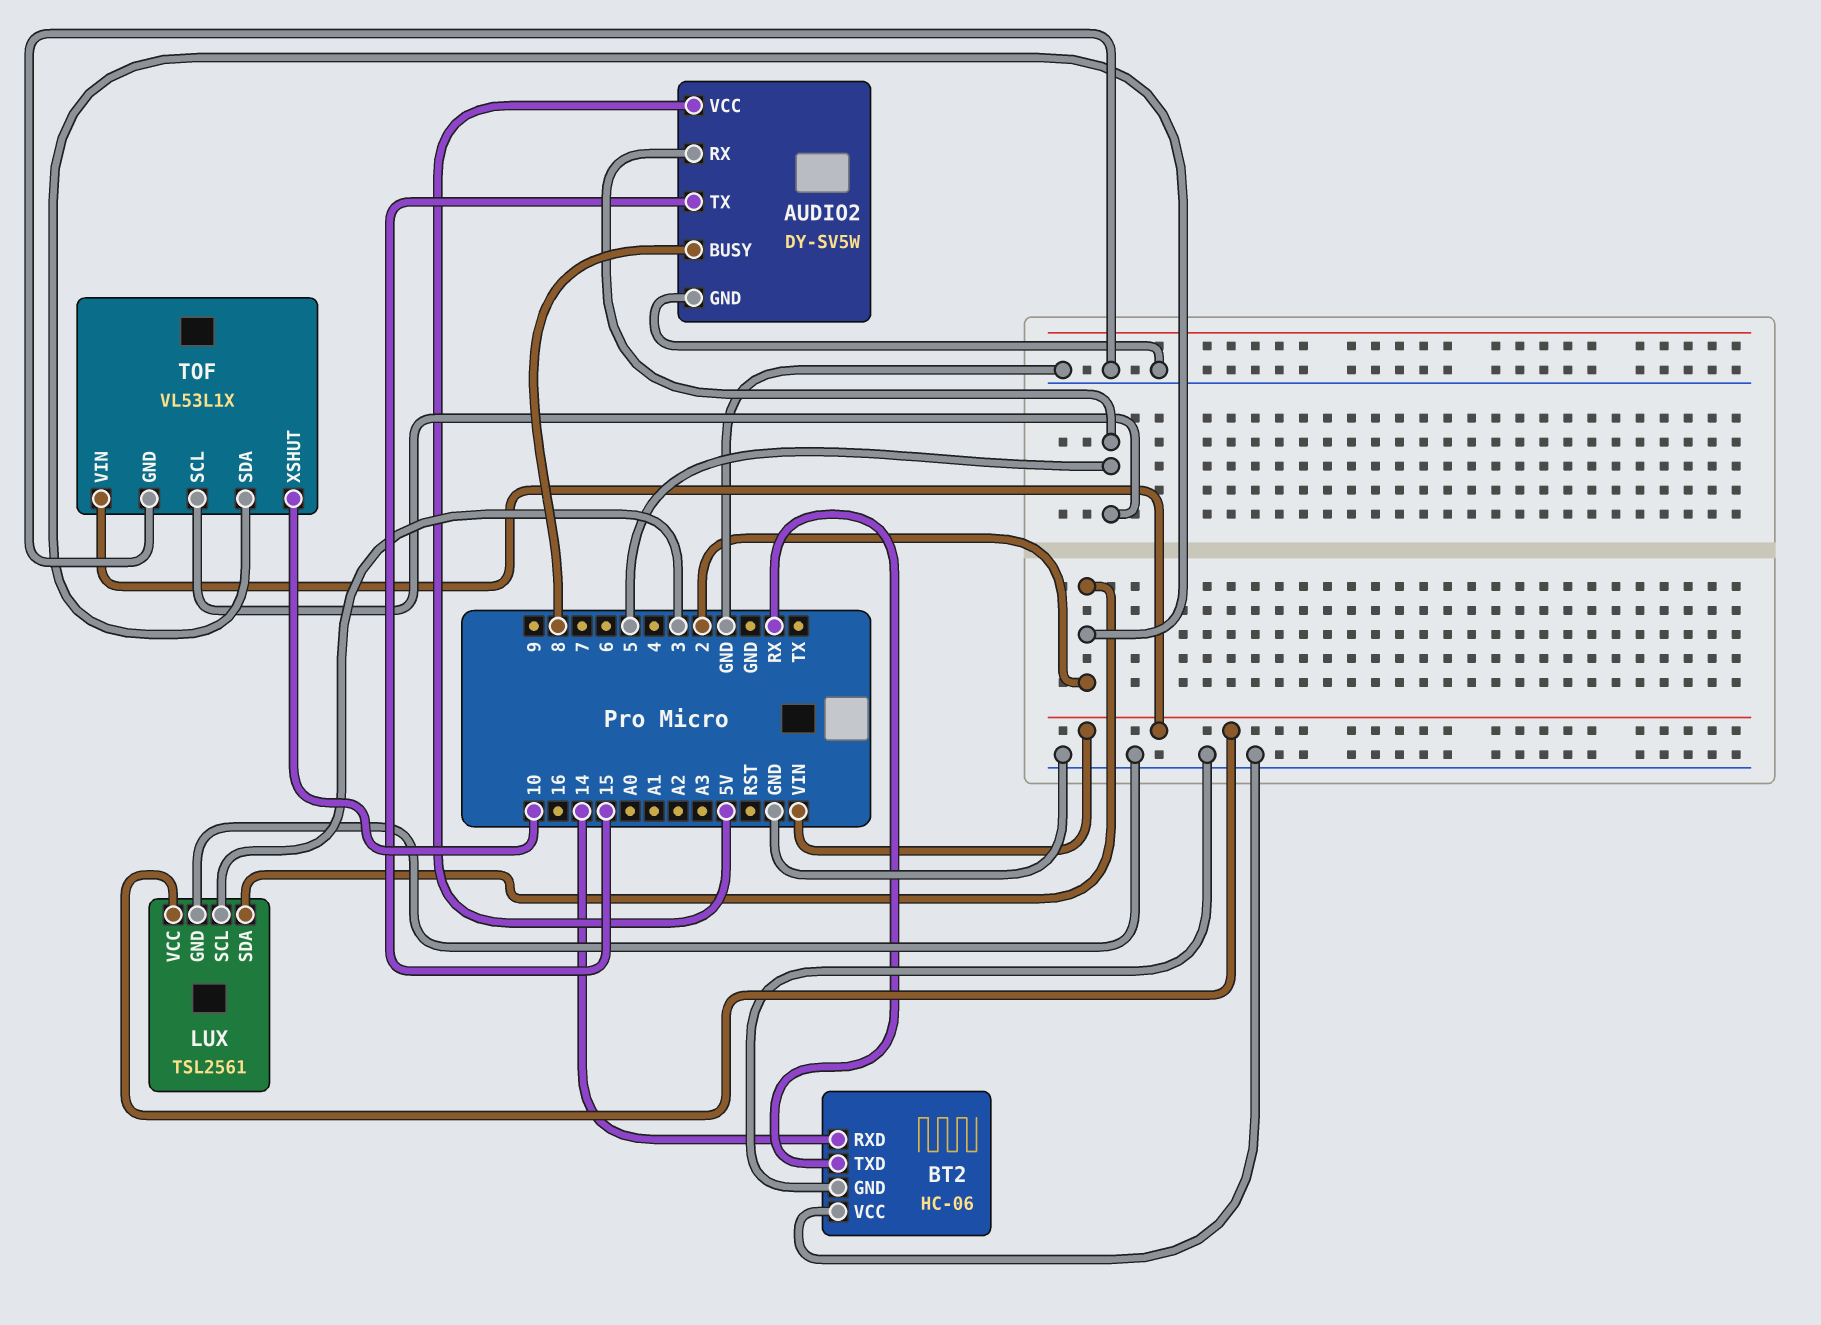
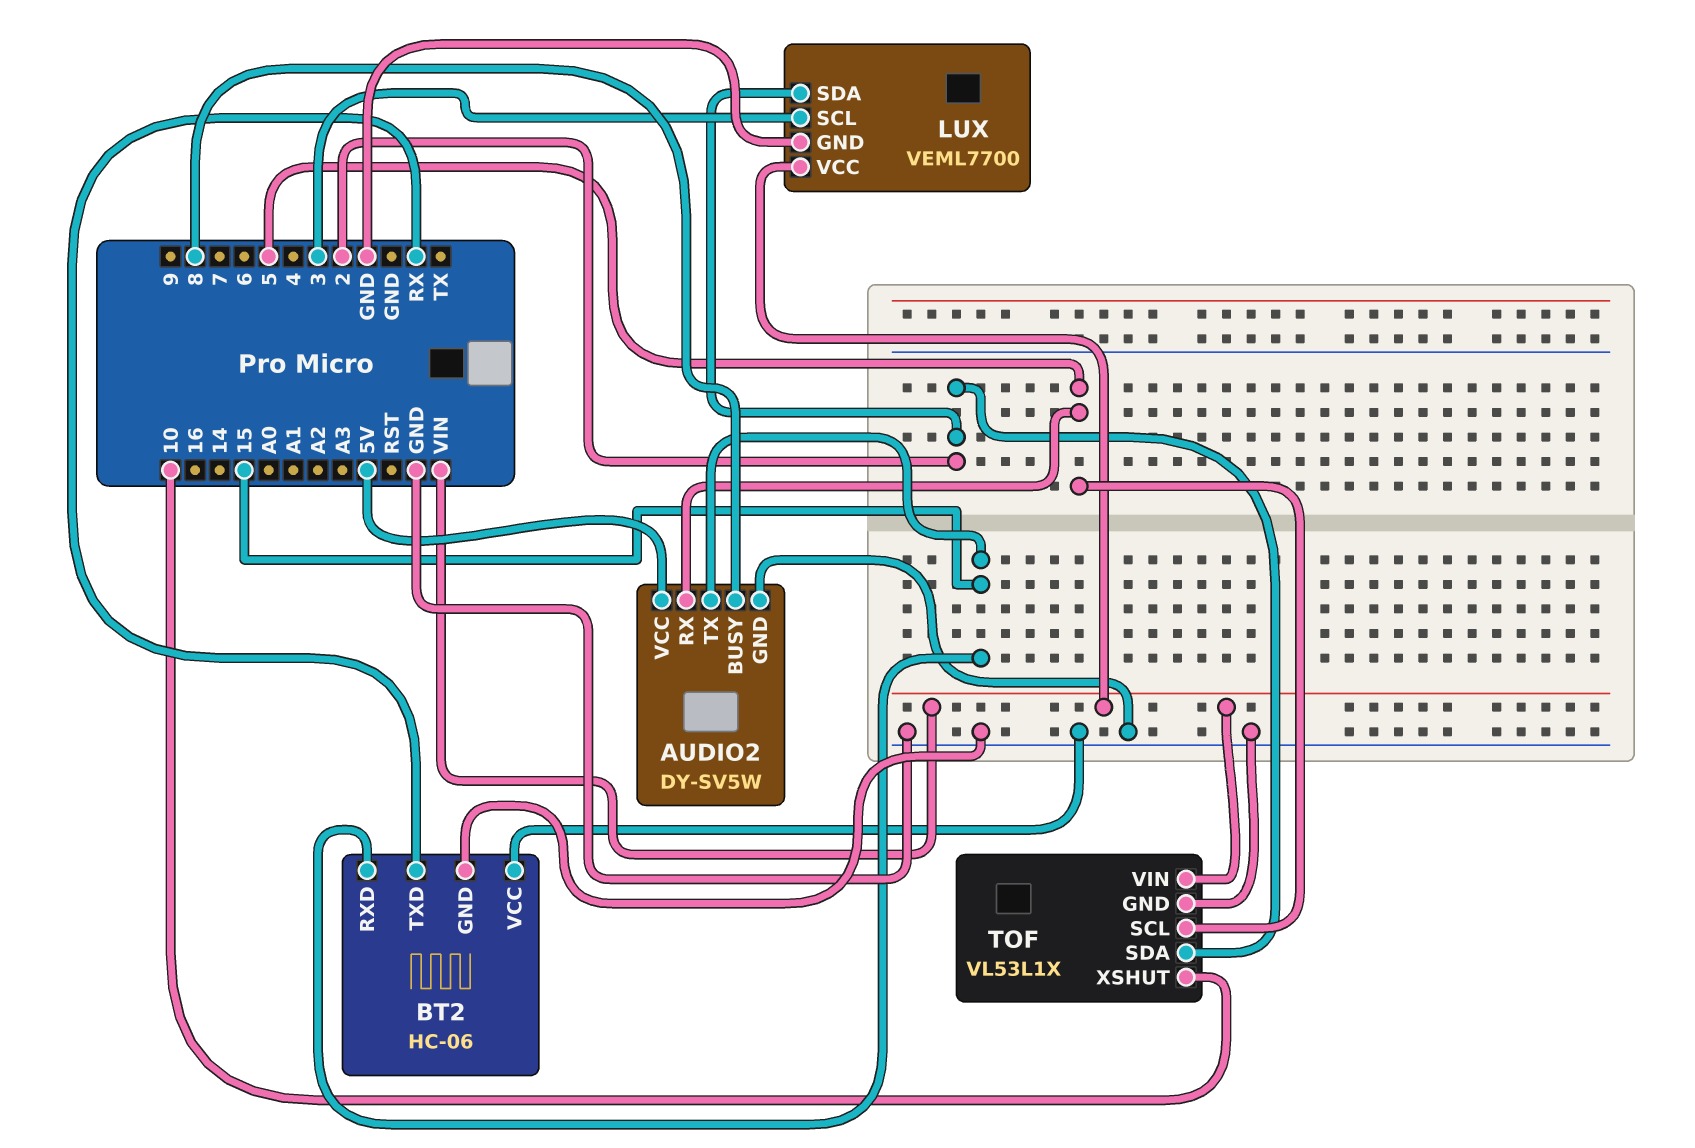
BT2 pin RXD: 14 -> 15
LUX: TSL2561 -> VEML7700

